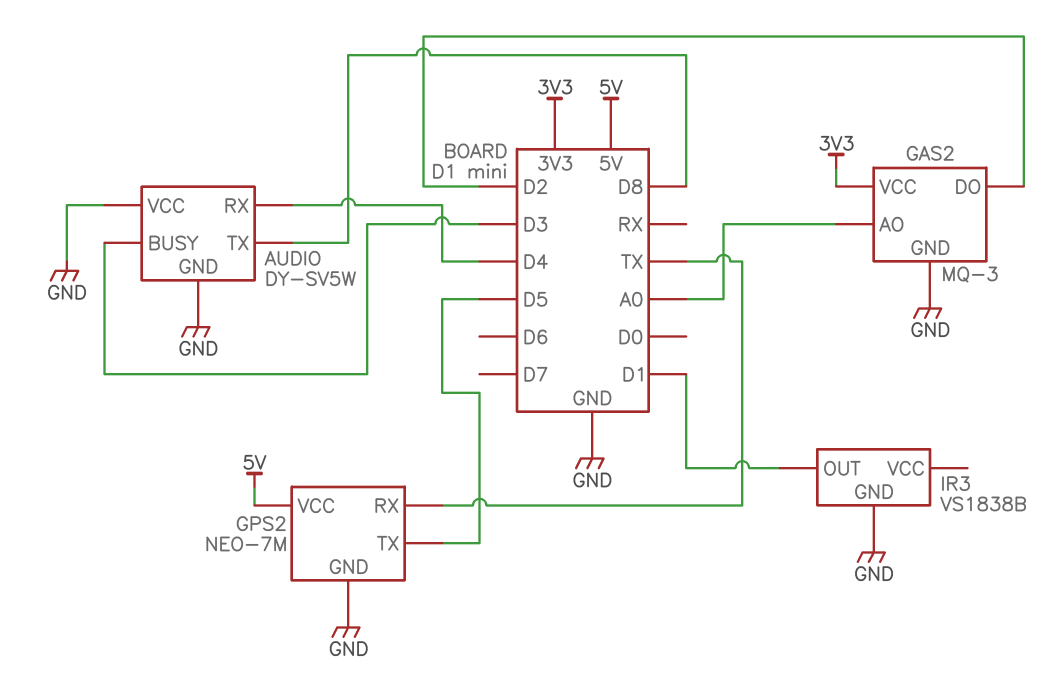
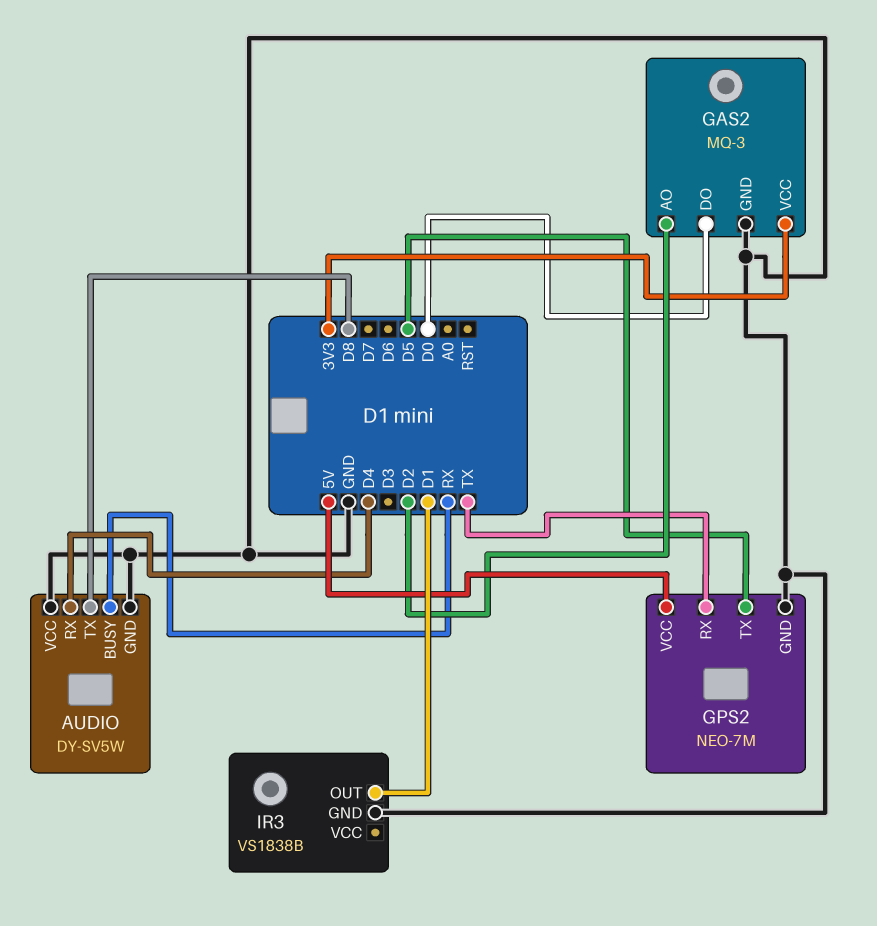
AUDIO pin BUSY: D3 -> RX
GAS2 pin AO: A0 -> D2
GAS2 pin DO: D2 -> D0

